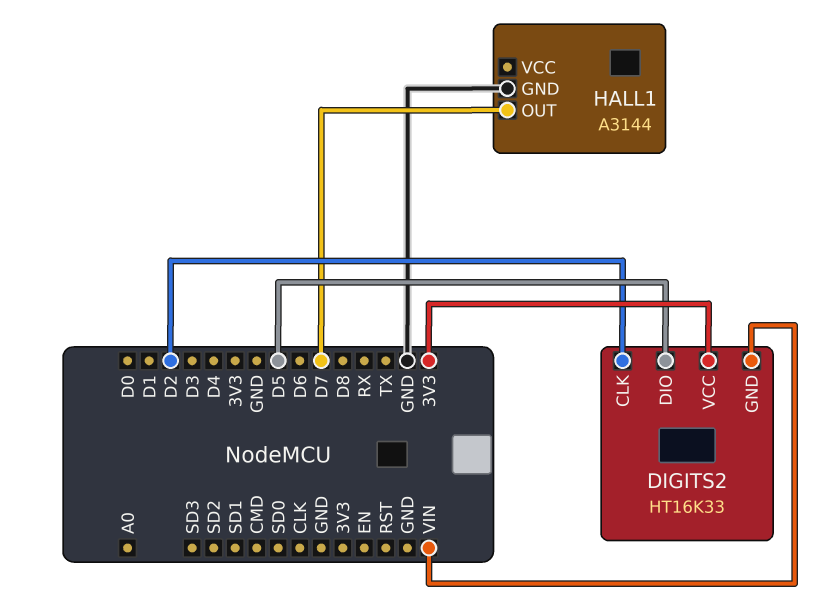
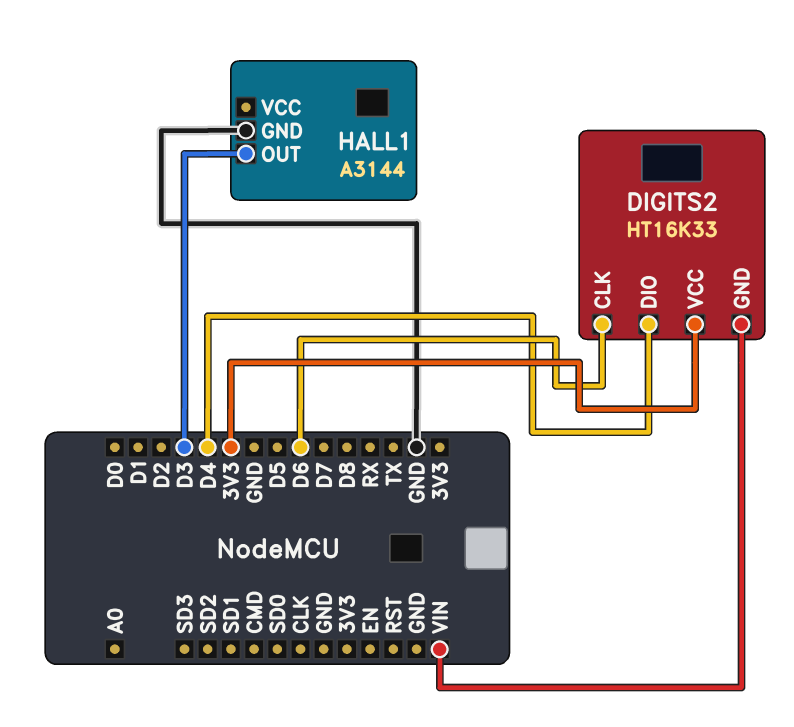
DIGITS2 pin CLK: D2 -> D6
DIGITS2 pin DIO: D5 -> D4
HALL1 pin OUT: D7 -> D3

